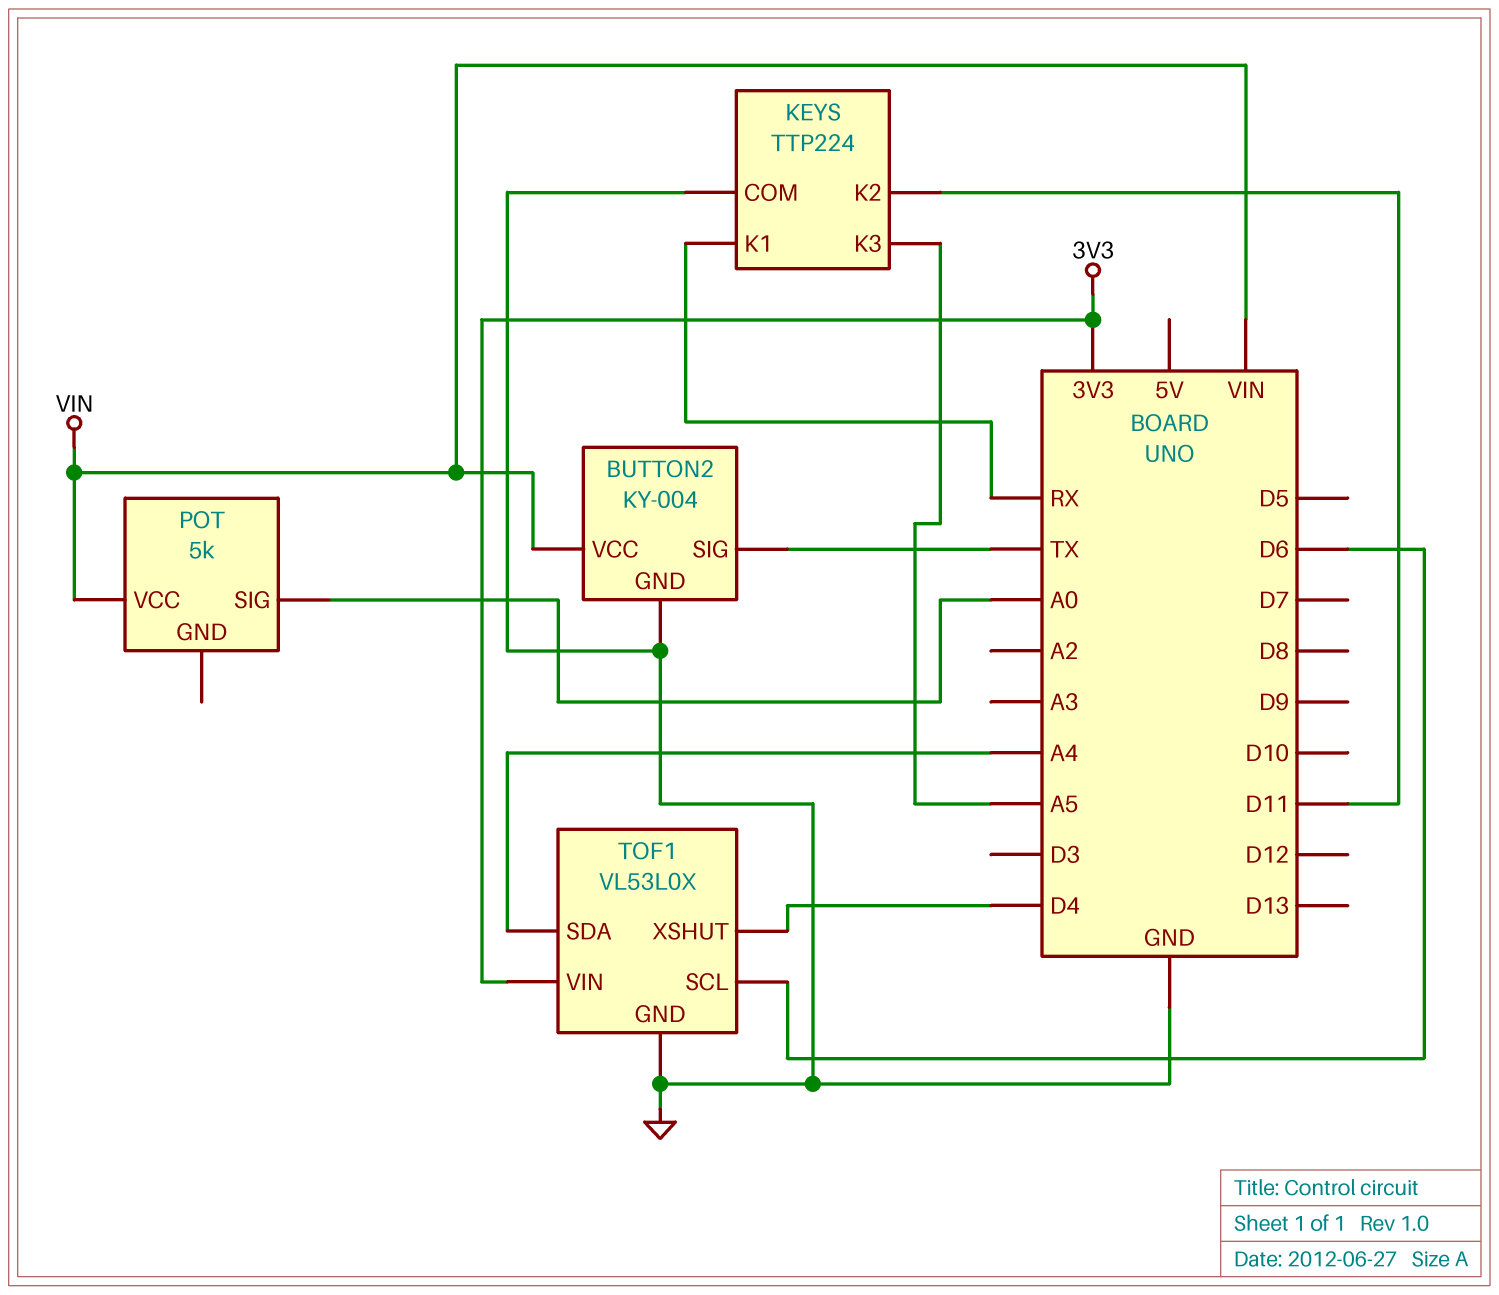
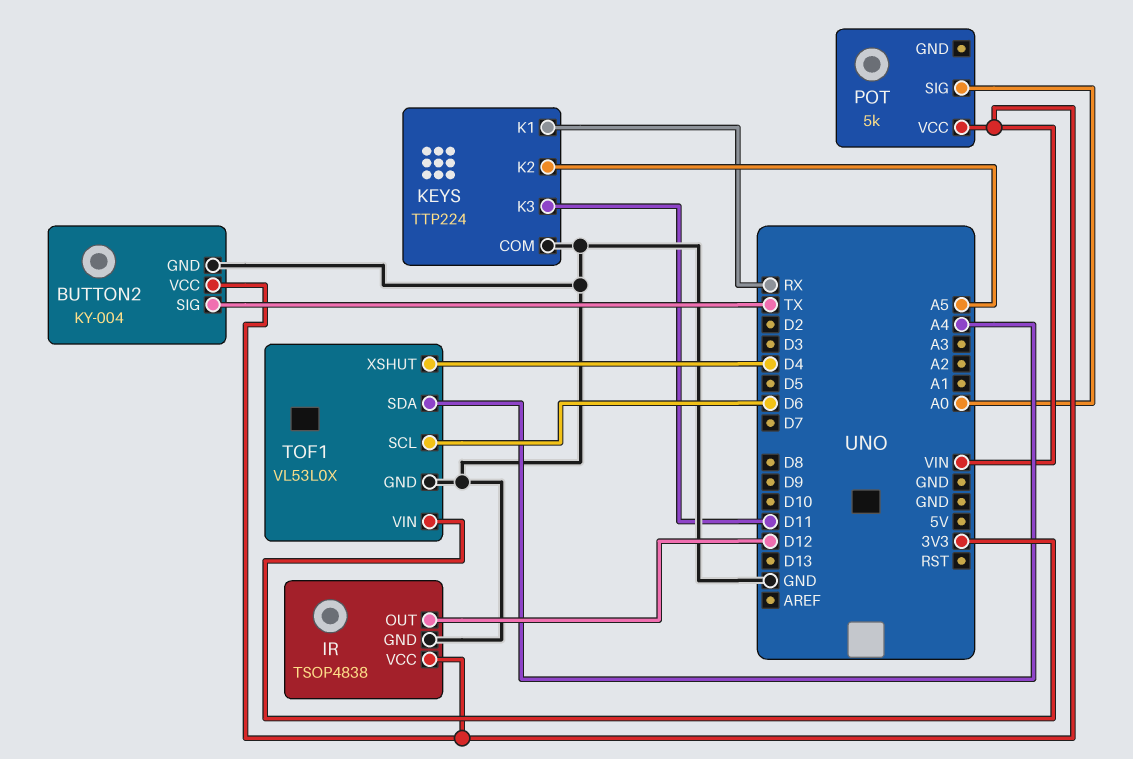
IR: none -> TSOP4838
IR pin GND: none -> GND
IR pin OUT: none -> D12
IR pin VCC: none -> VIN
KEYS pin K2: D11 -> A5
KEYS pin K3: A5 -> D11

